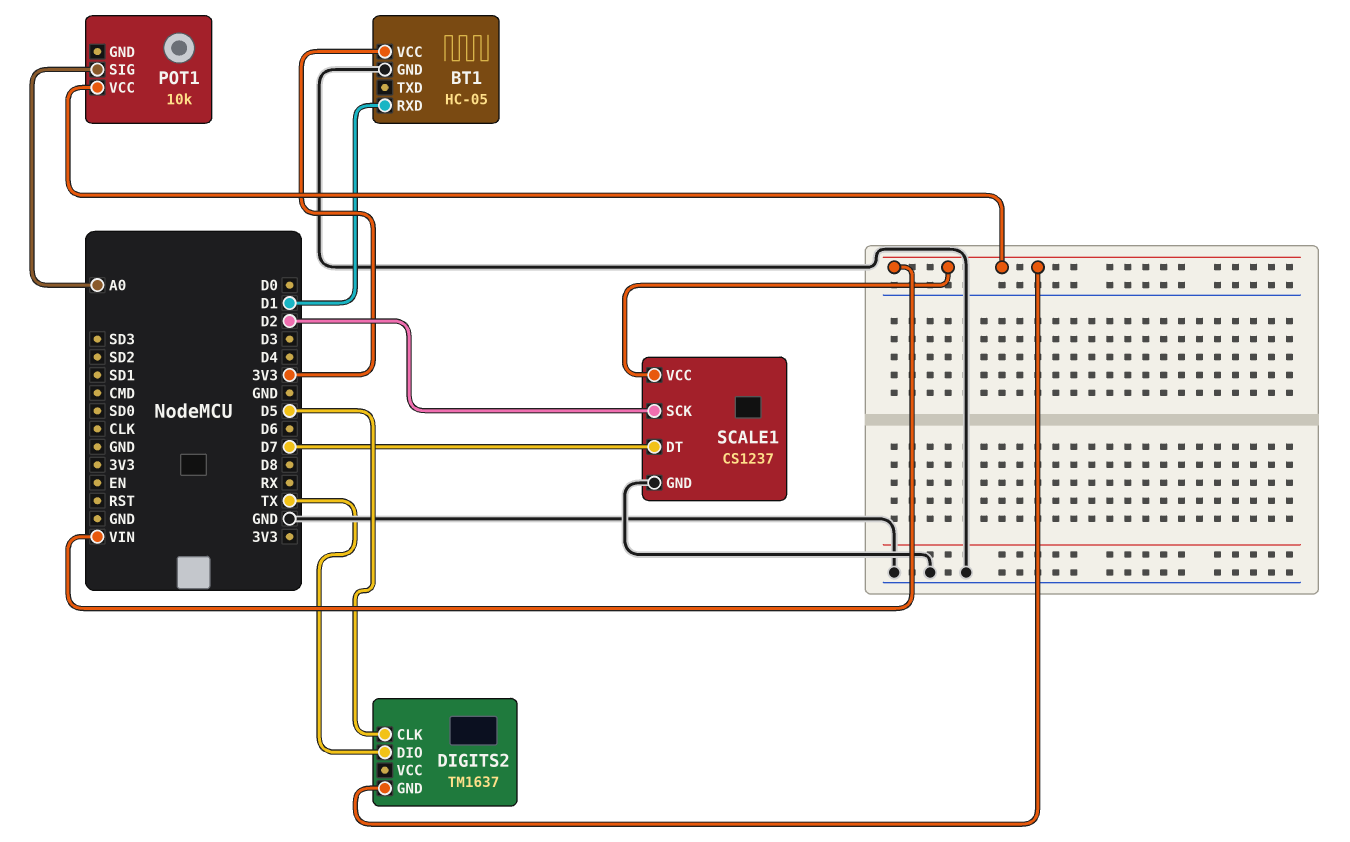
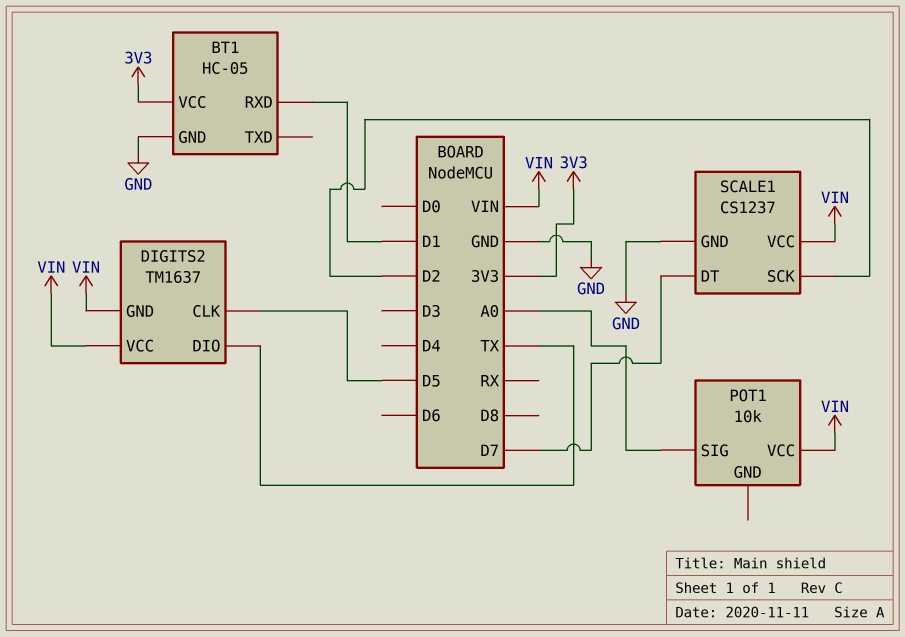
DIGITS2 pin VCC: none -> VIN

